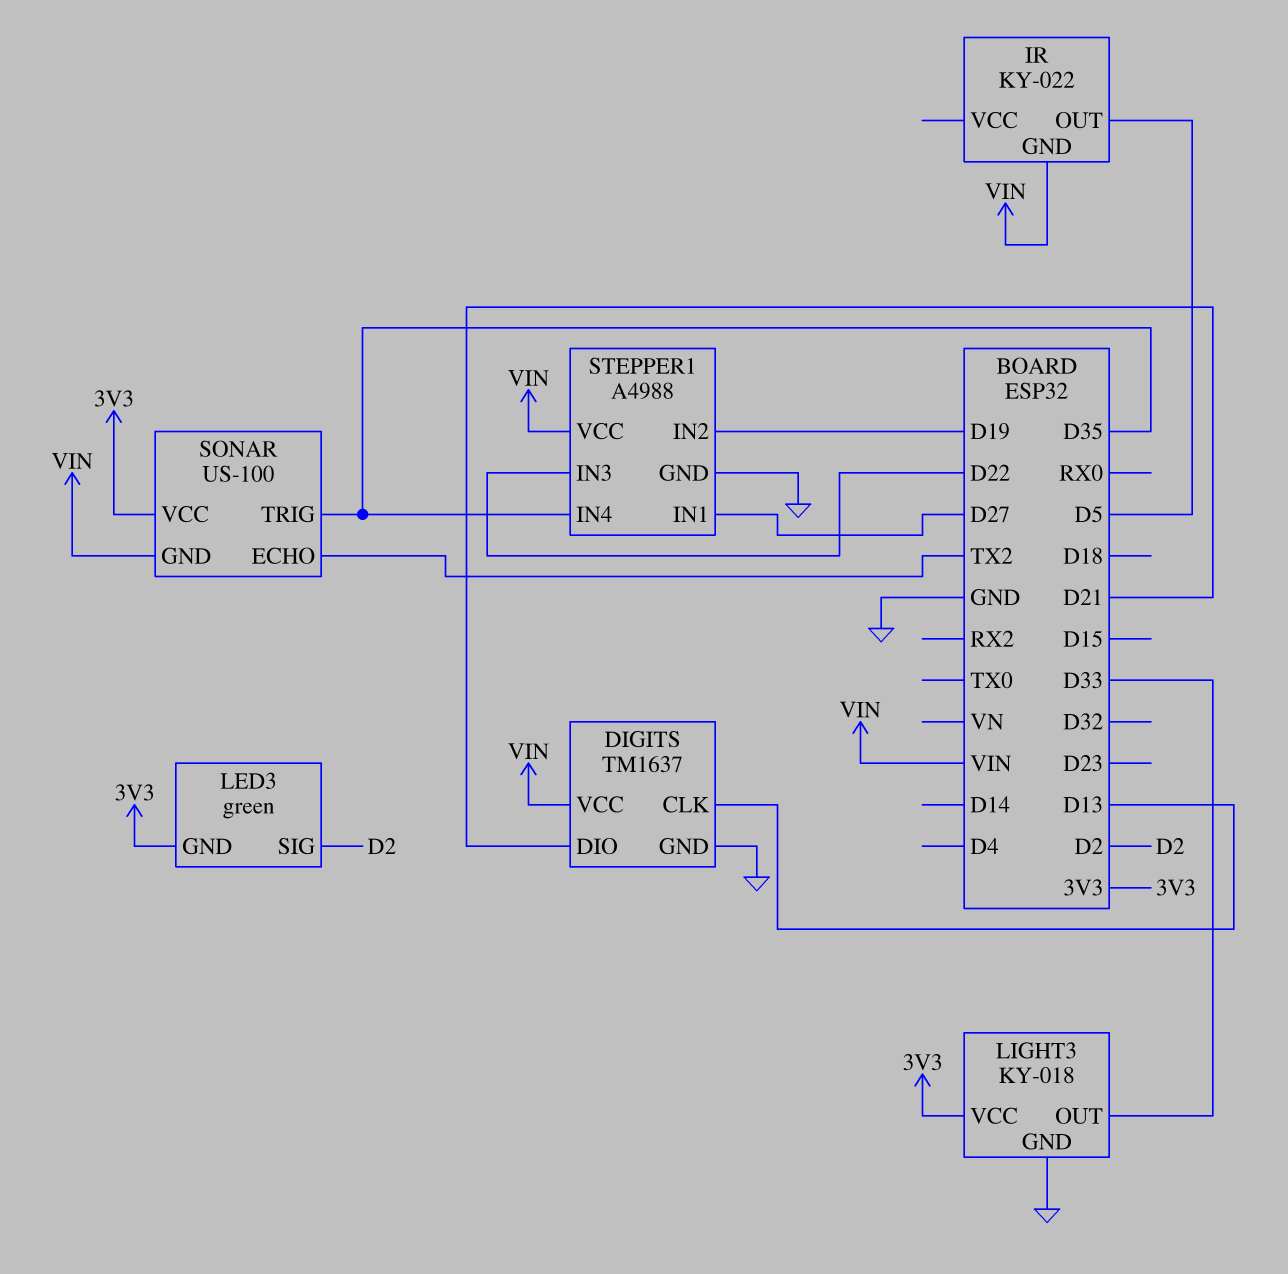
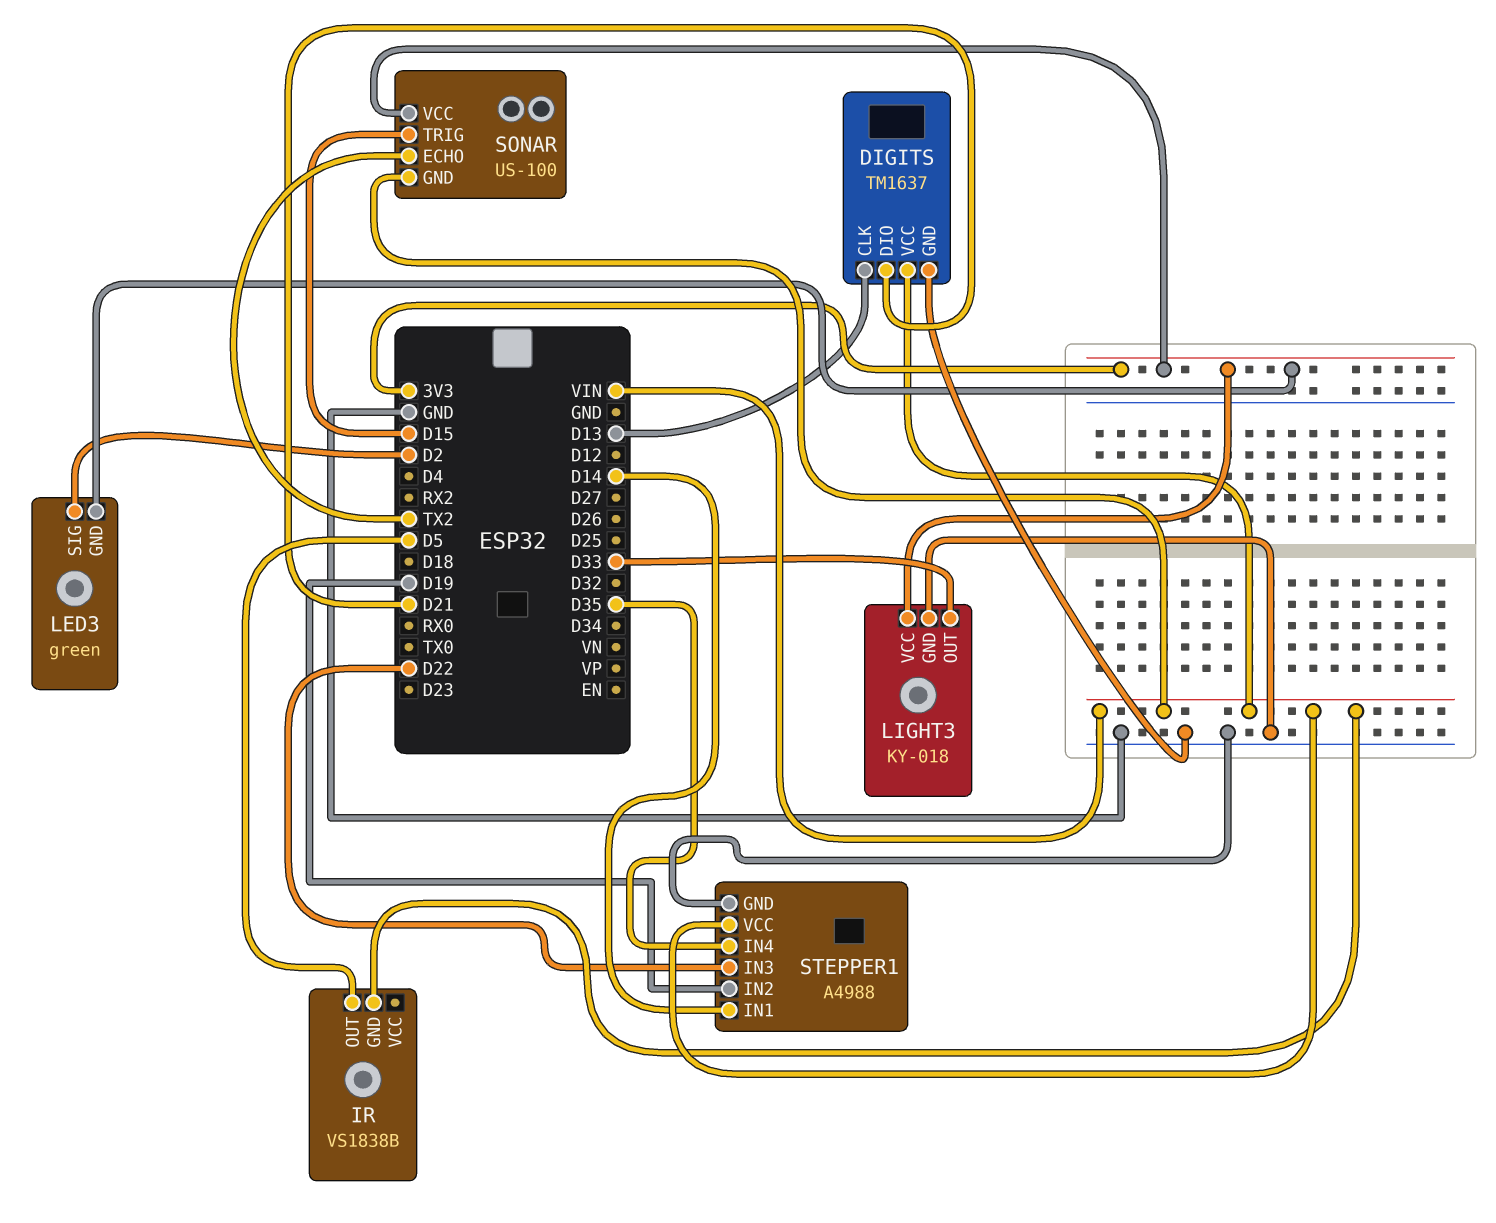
IR: KY-022 -> VS1838B
SONAR pin TRIG: D35 -> D15
STEPPER1 pin IN1: D27 -> D14

